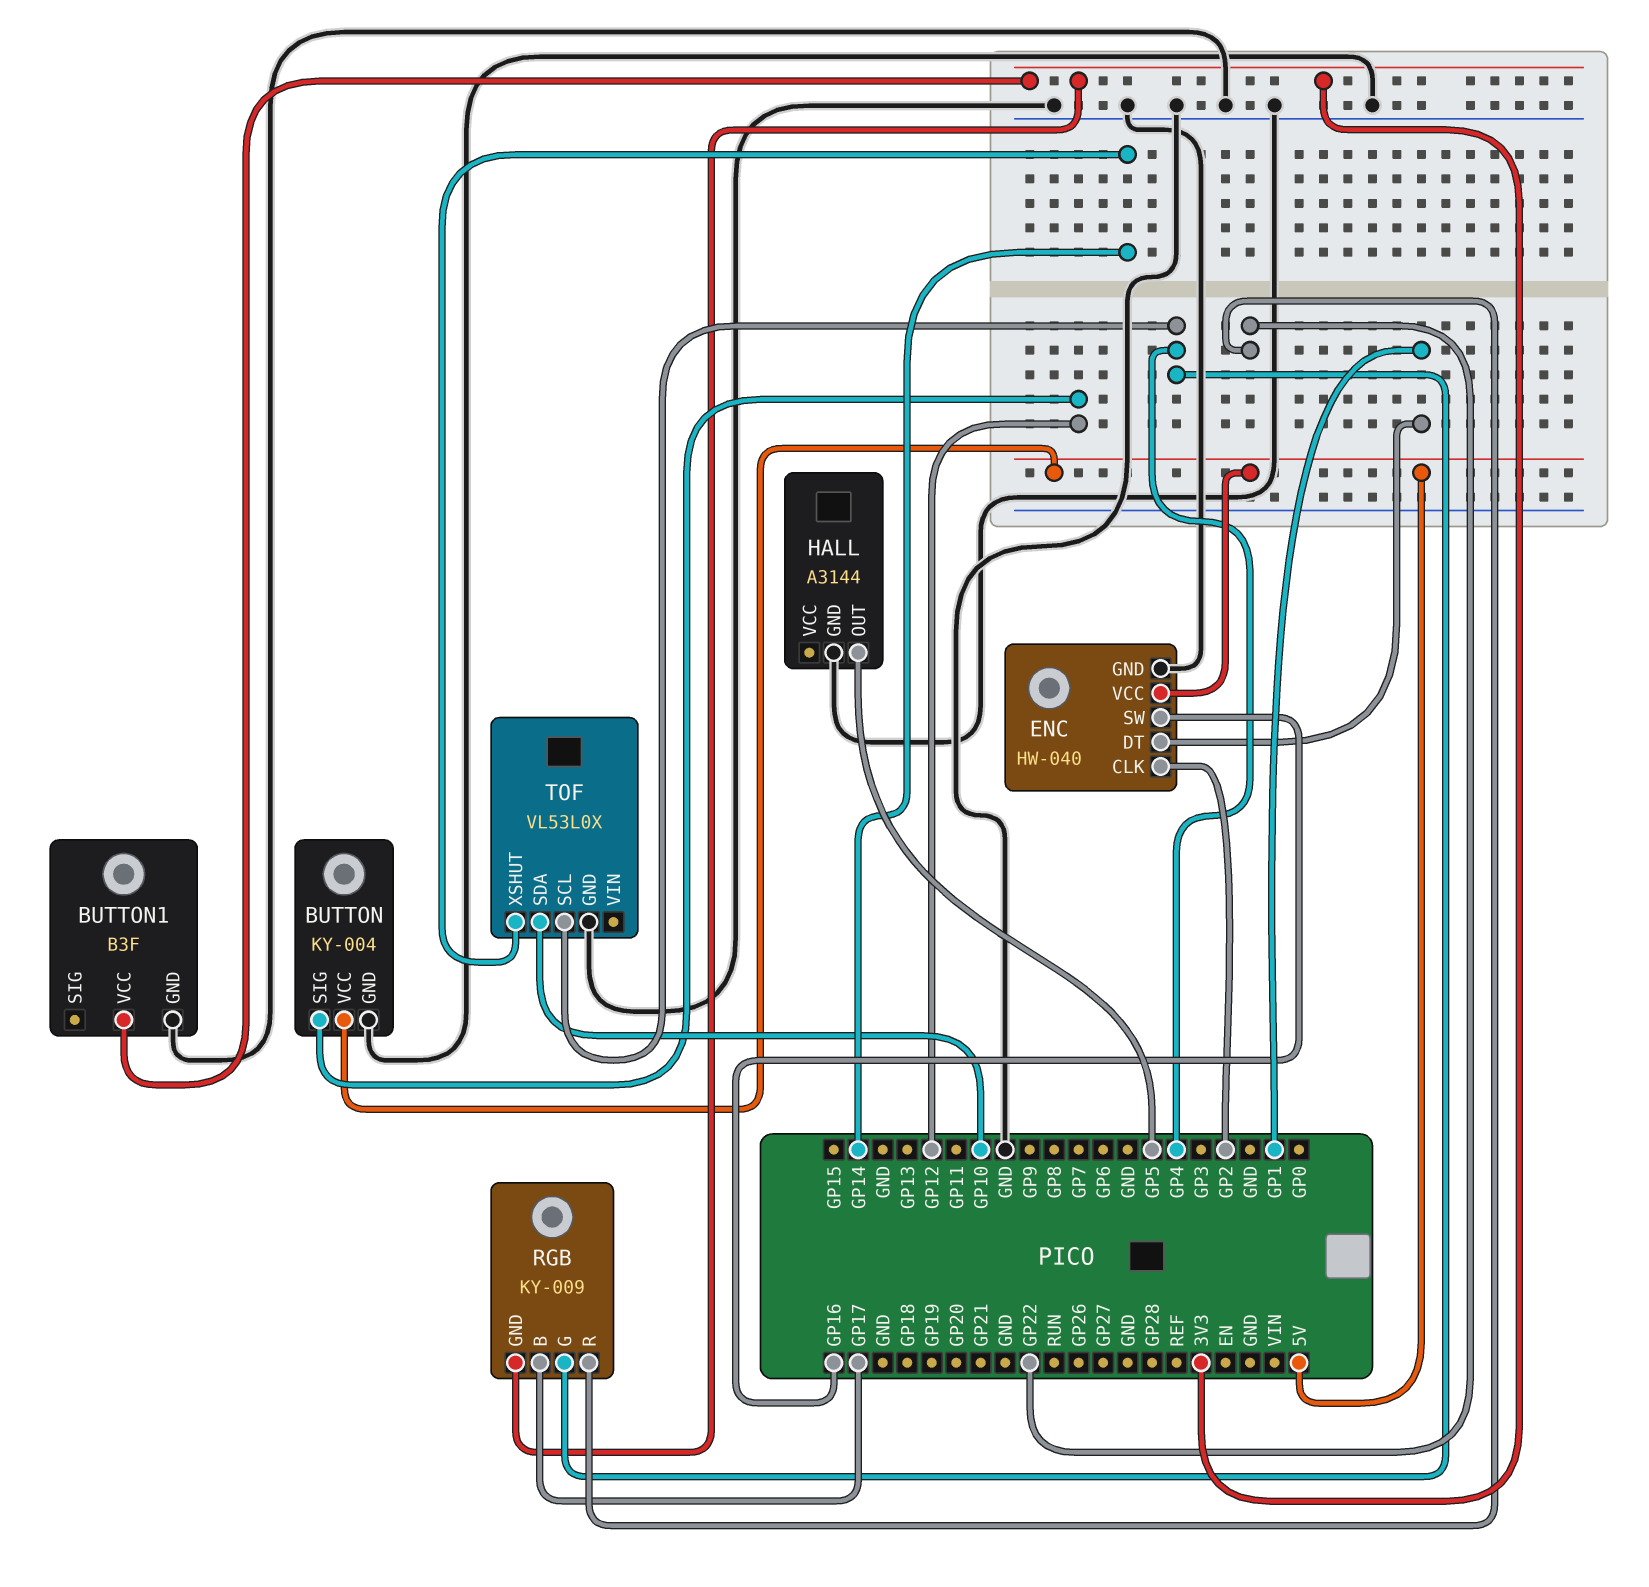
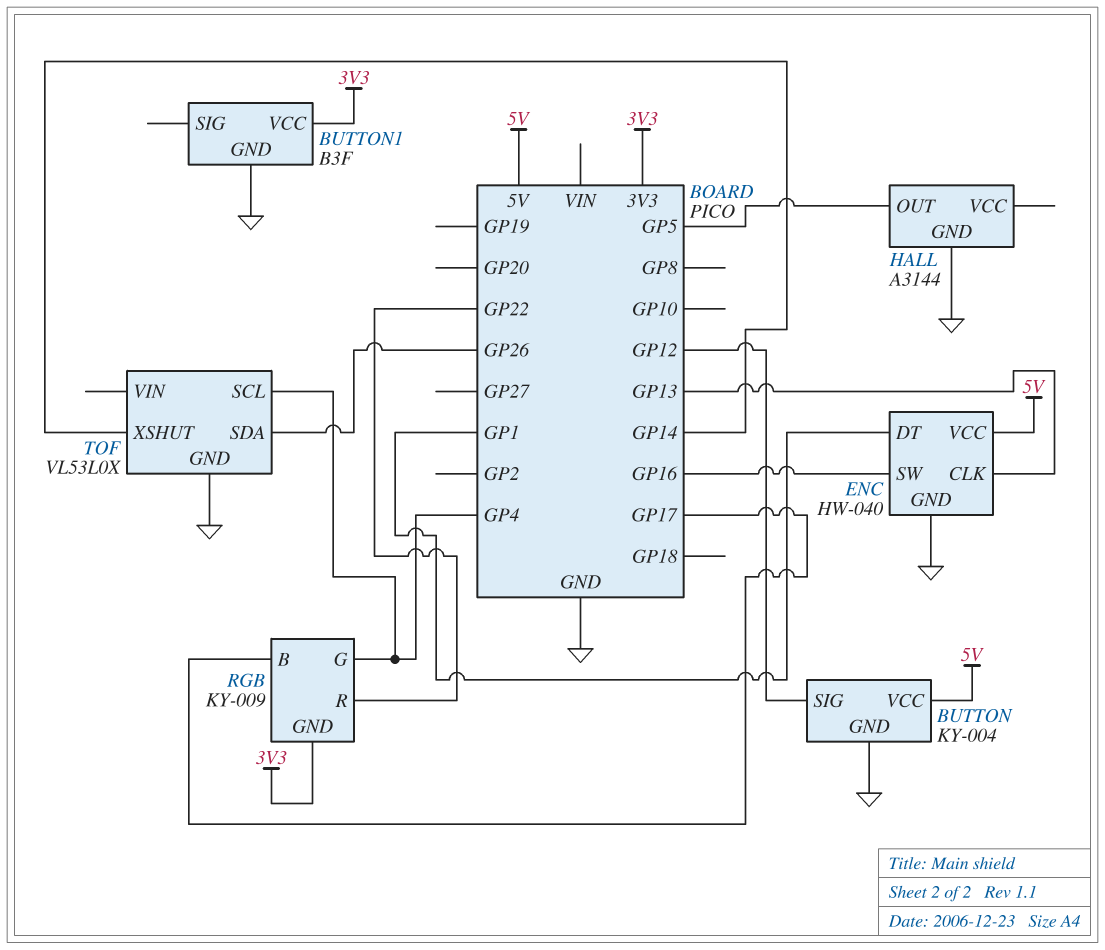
ENC pin CLK: GP2 -> GP13
TOF pin SDA: GP10 -> GP26

